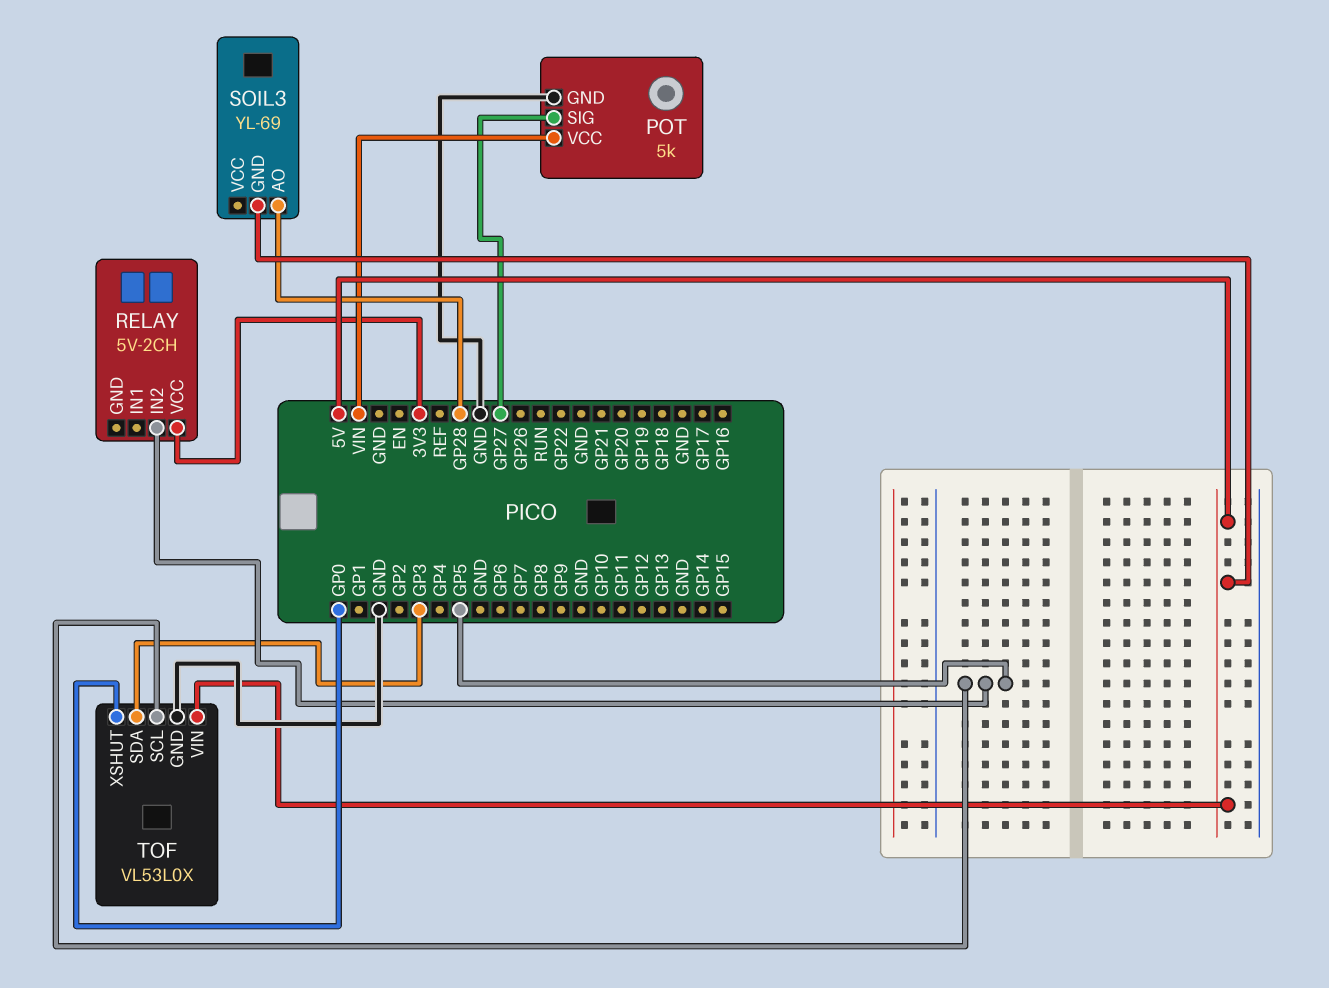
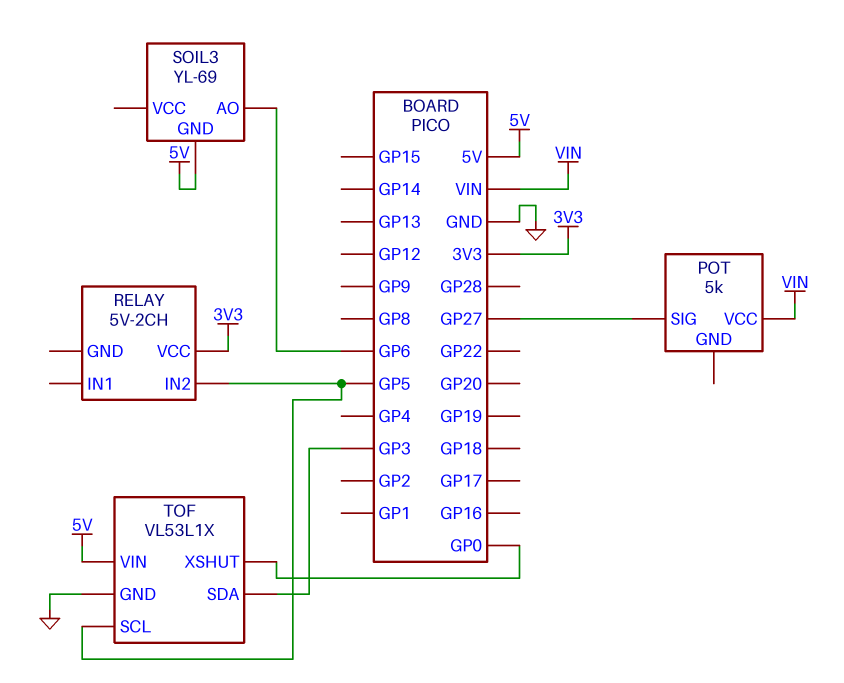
POT pin GND: GND -> none
SOIL3 pin AO: GP28 -> GP6
TOF: VL53L0X -> VL53L1X

